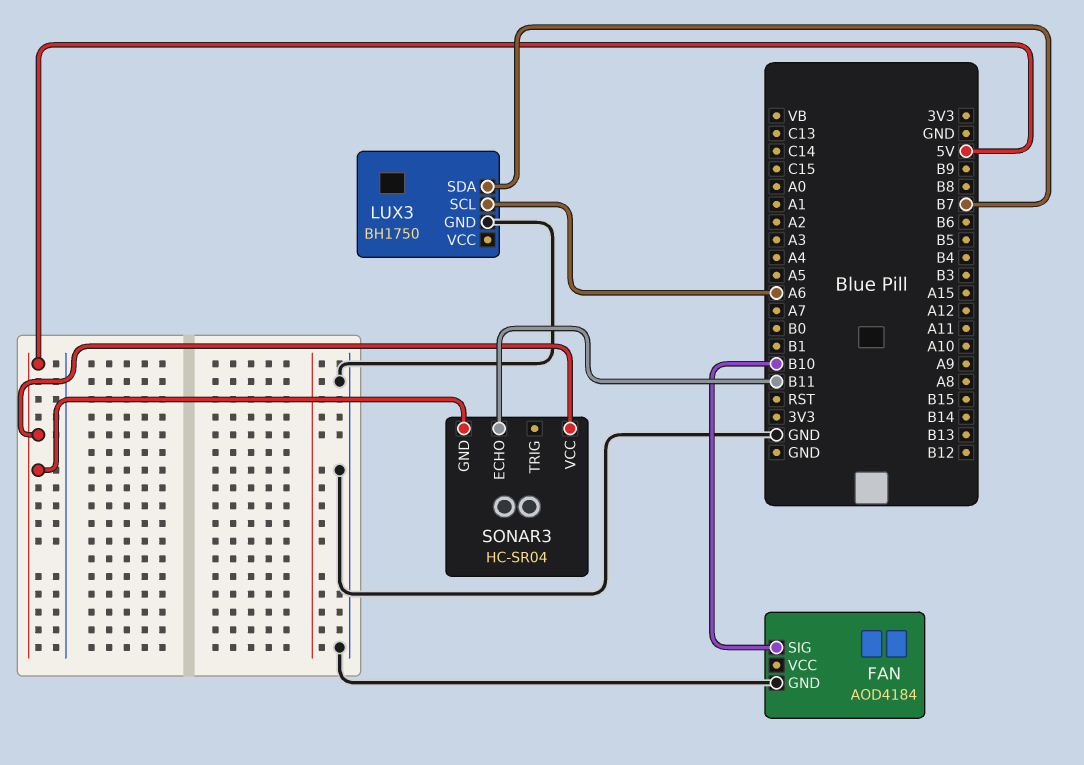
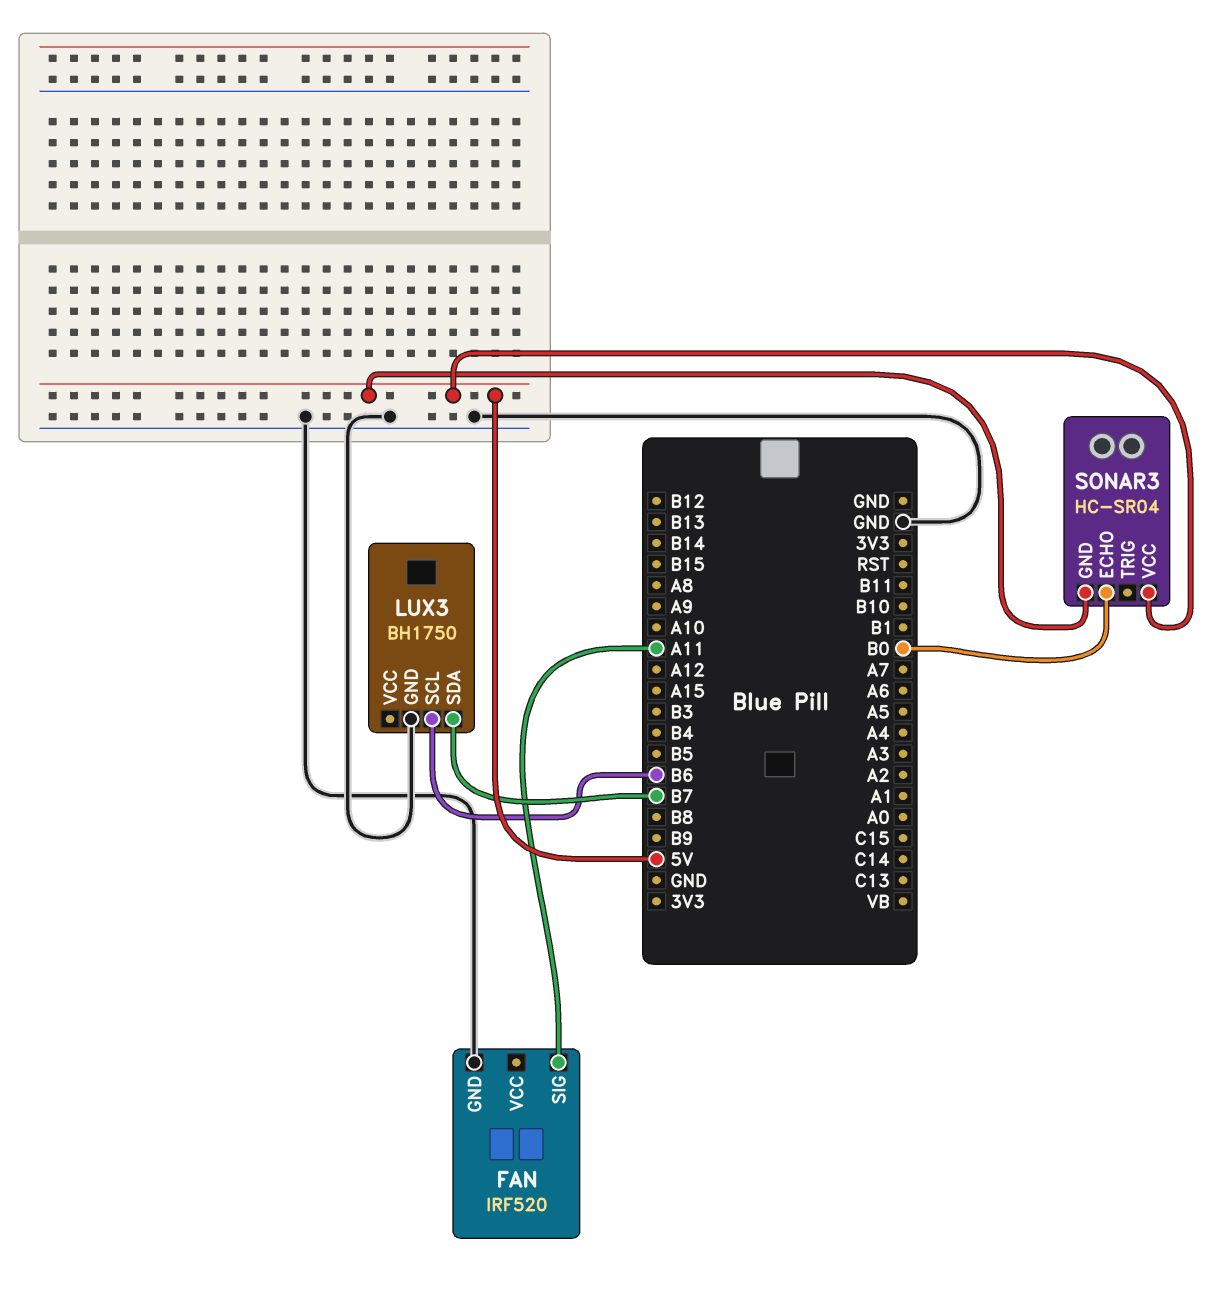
FAN: AOD4184 -> IRF520
FAN pin SIG: B10 -> A11
LUX3 pin SCL: A6 -> B6
SONAR3 pin ECHO: B11 -> B0

